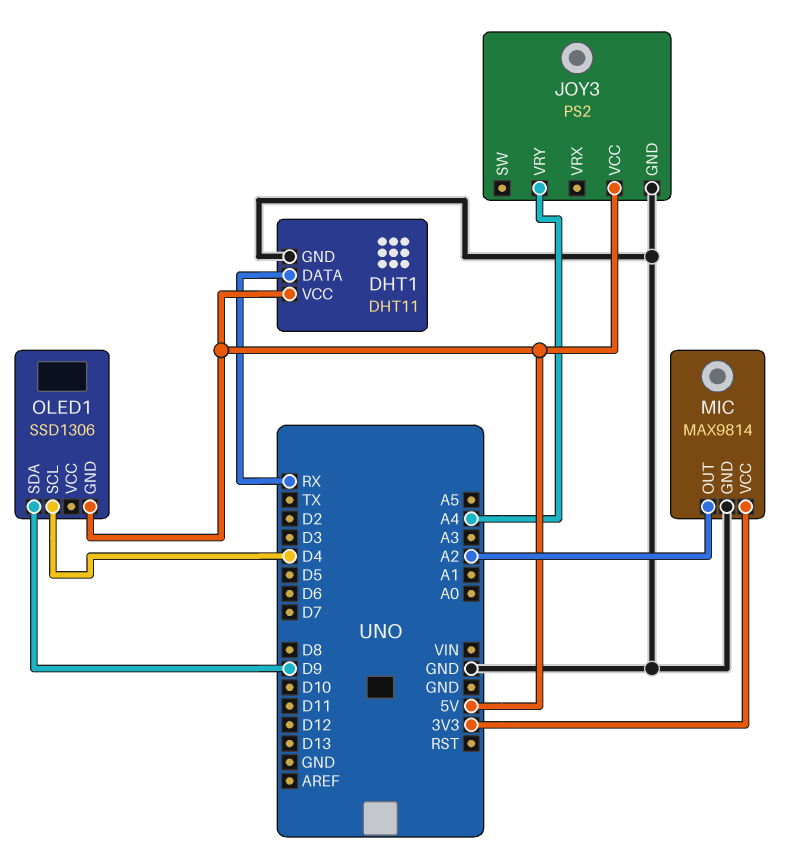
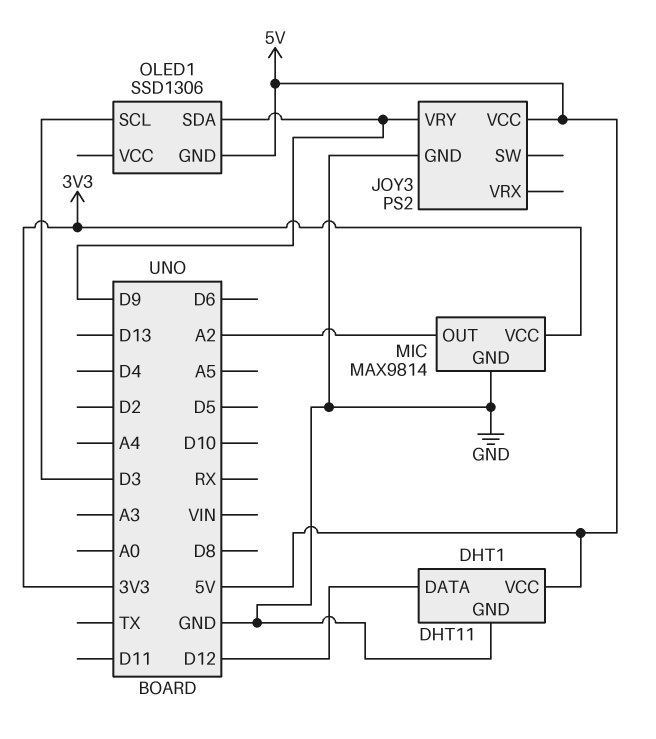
DHT1 pin DATA: RX -> D12
JOY3 pin VRY: A4 -> D9
OLED1 pin SCL: D4 -> D3

